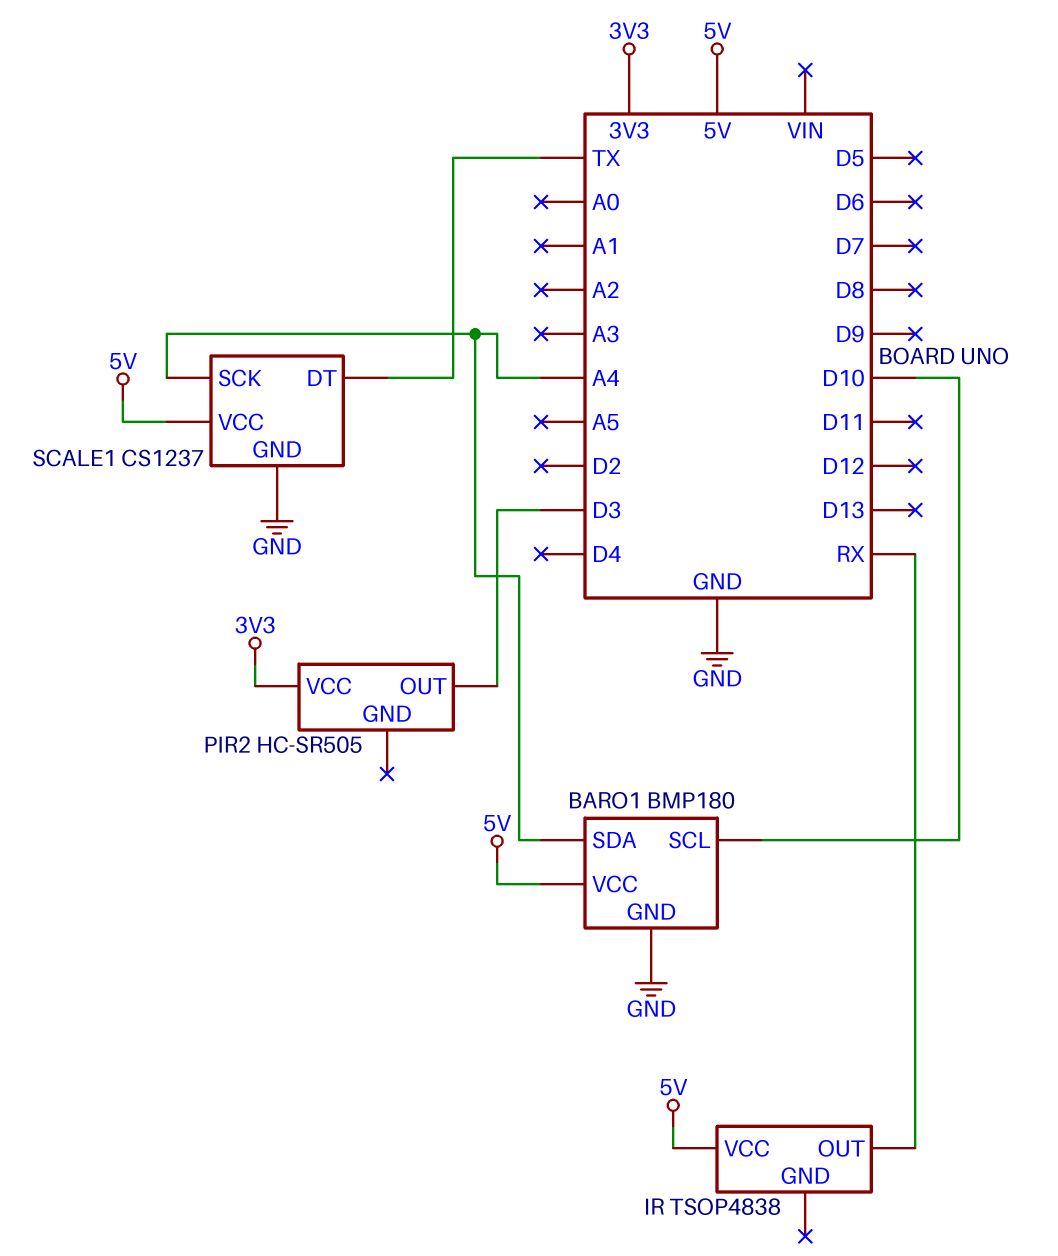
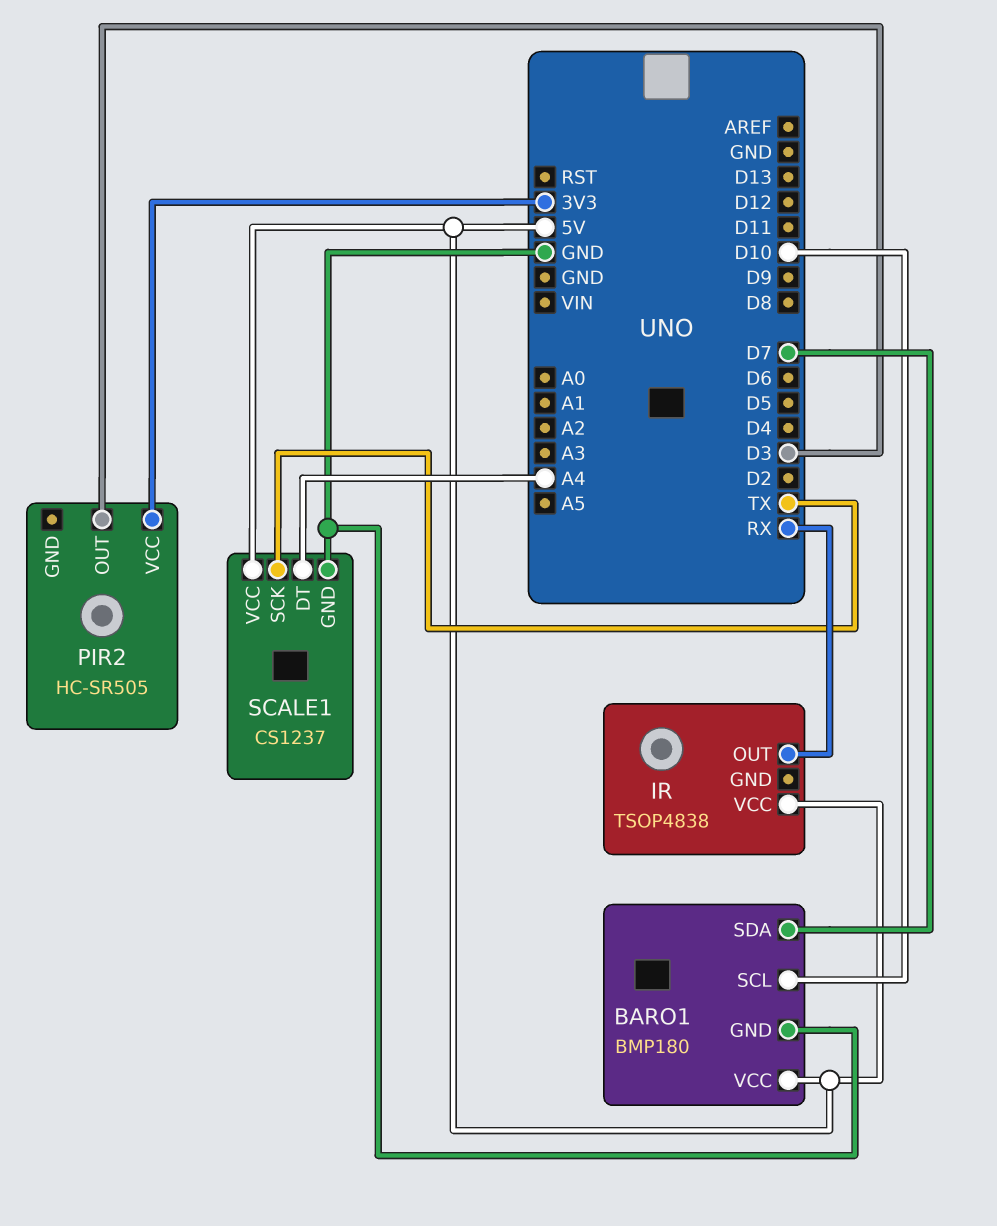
BARO1 pin SDA: A4 -> D7
SCALE1 pin DT: TX -> A4
SCALE1 pin SCK: A4 -> TX

